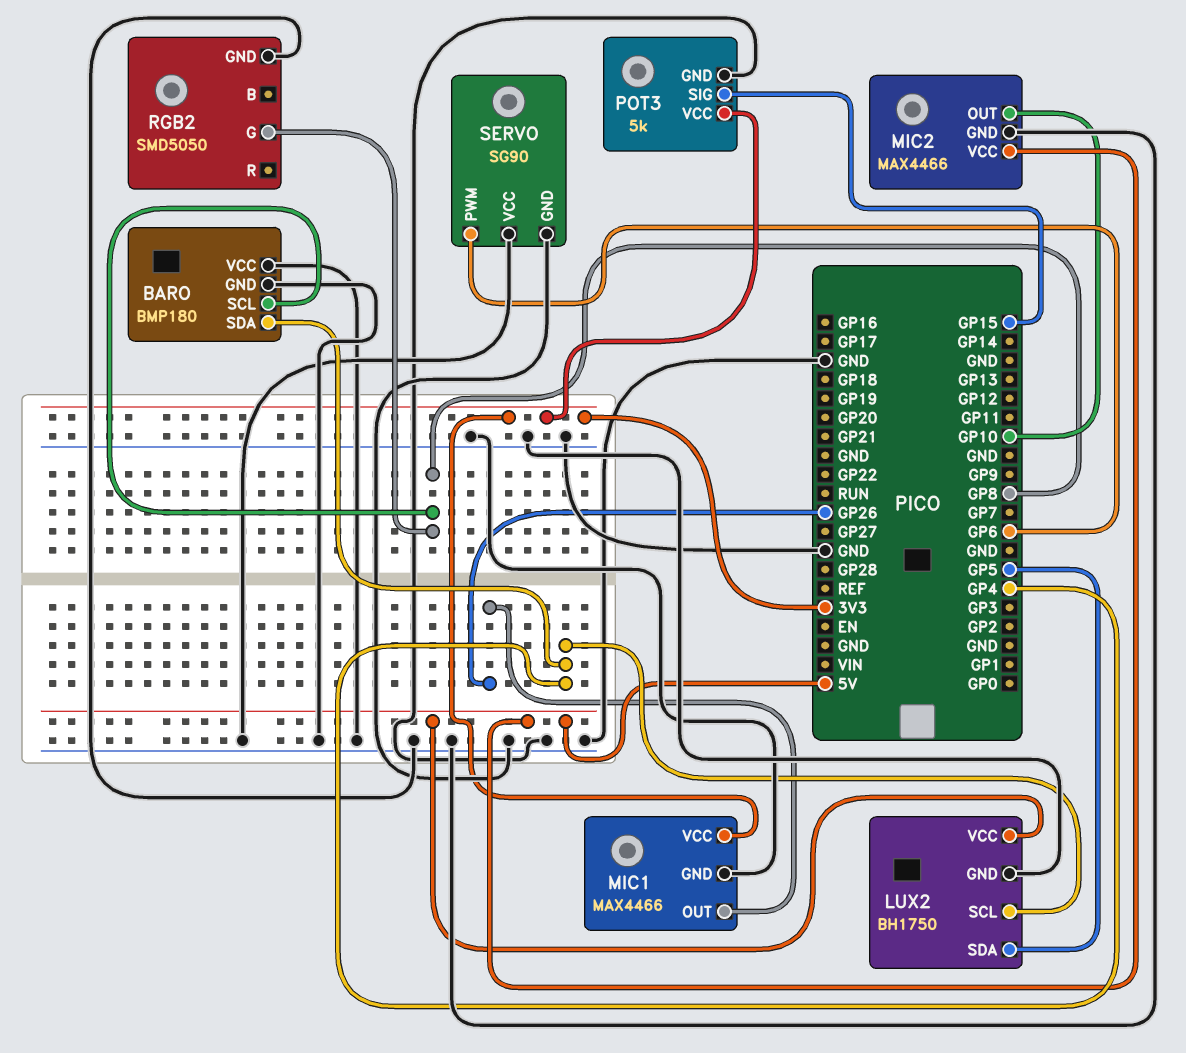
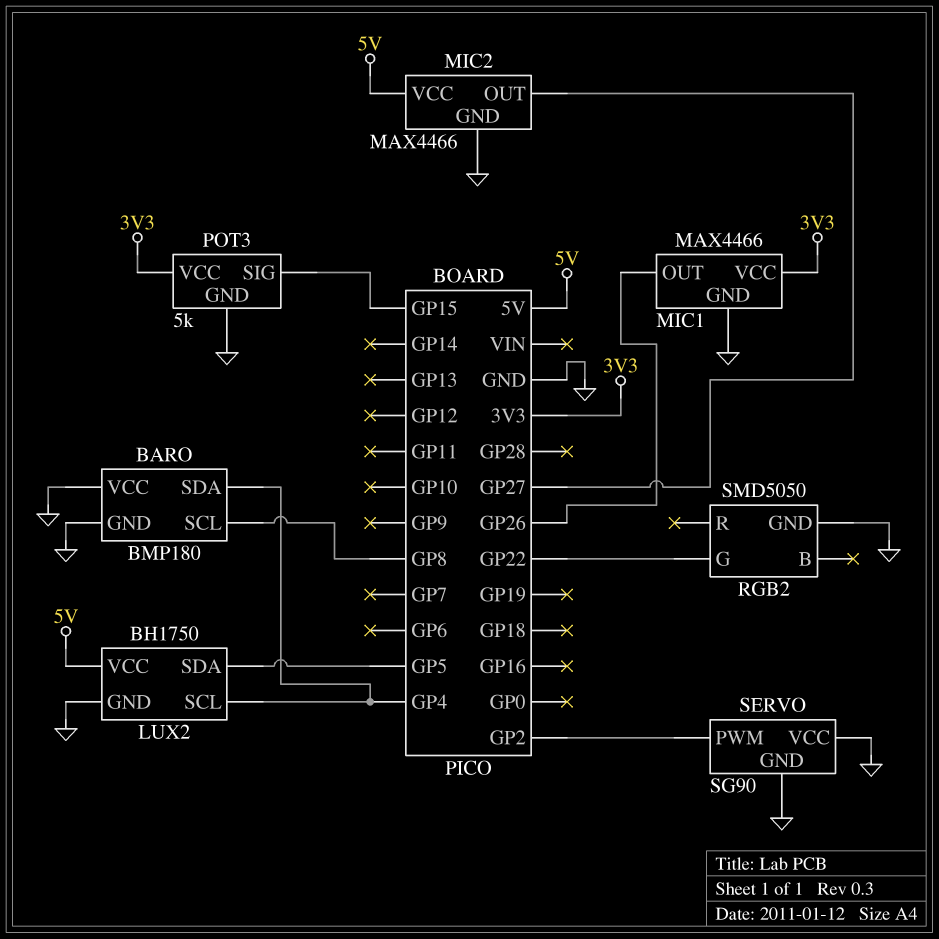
MIC2 pin OUT: GP10 -> GP27
RGB2 pin G: GP8 -> GP22
SERVO pin PWM: GP6 -> GP2

